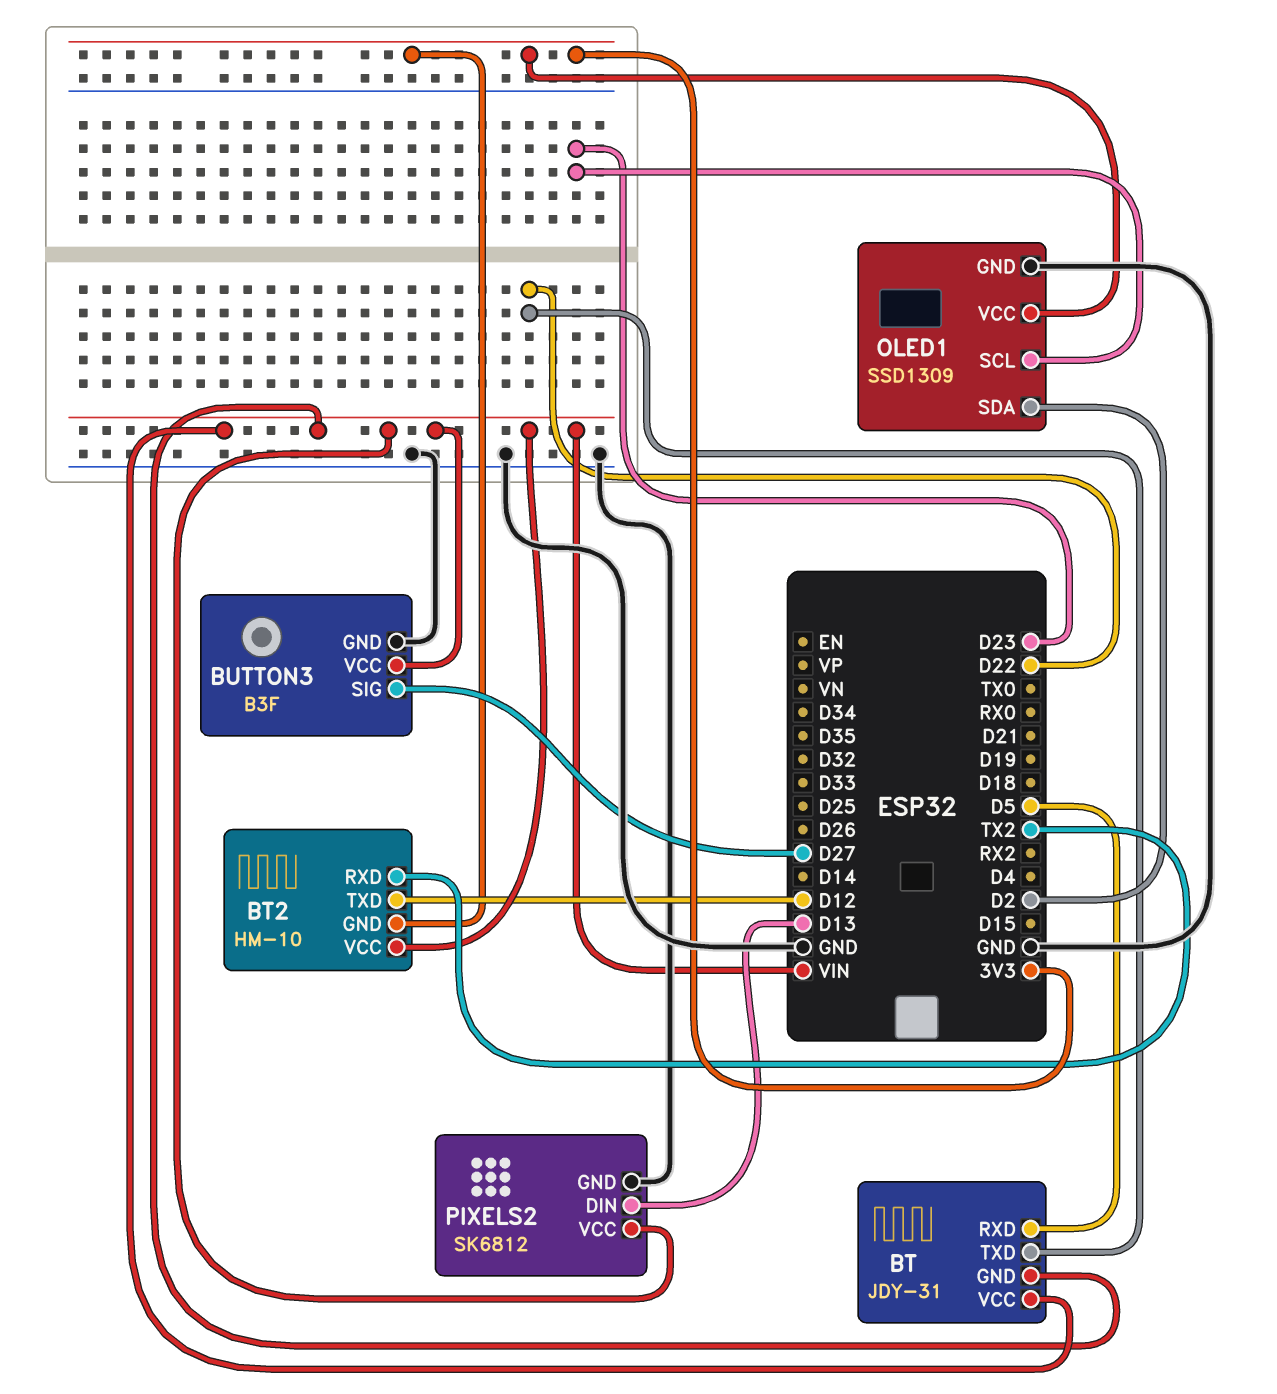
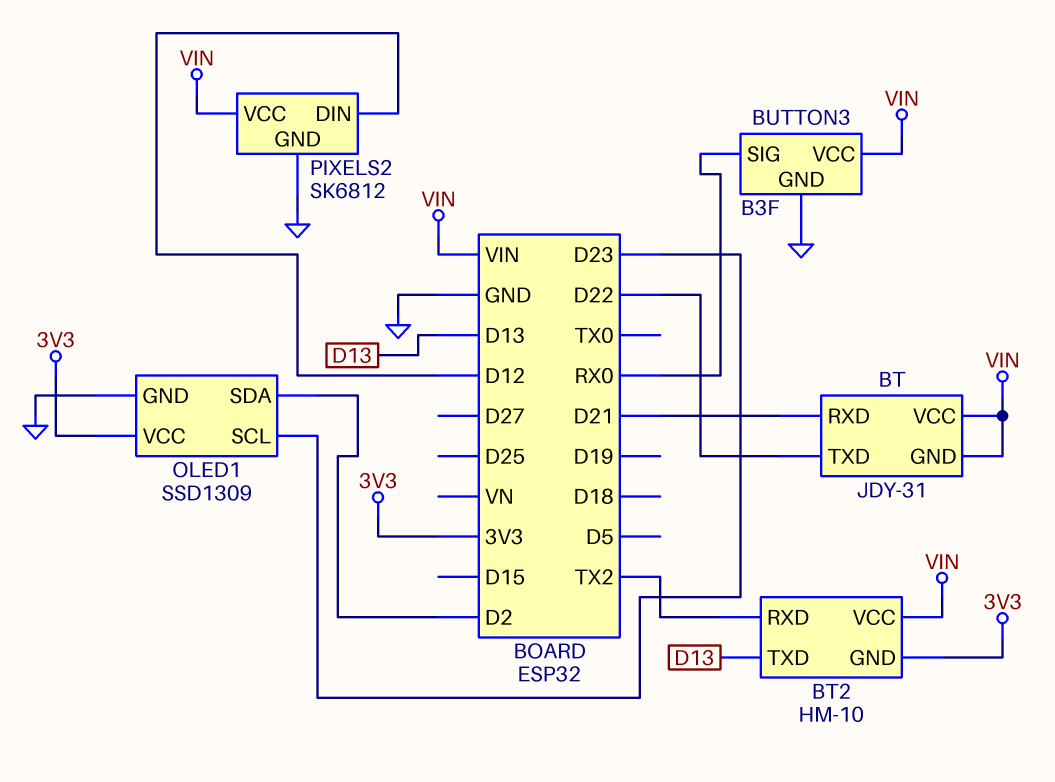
BT pin RXD: D5 -> D21
BT2 pin TXD: D12 -> D13
BUTTON3 pin SIG: D27 -> RX0
PIXELS2 pin DIN: D13 -> D12

